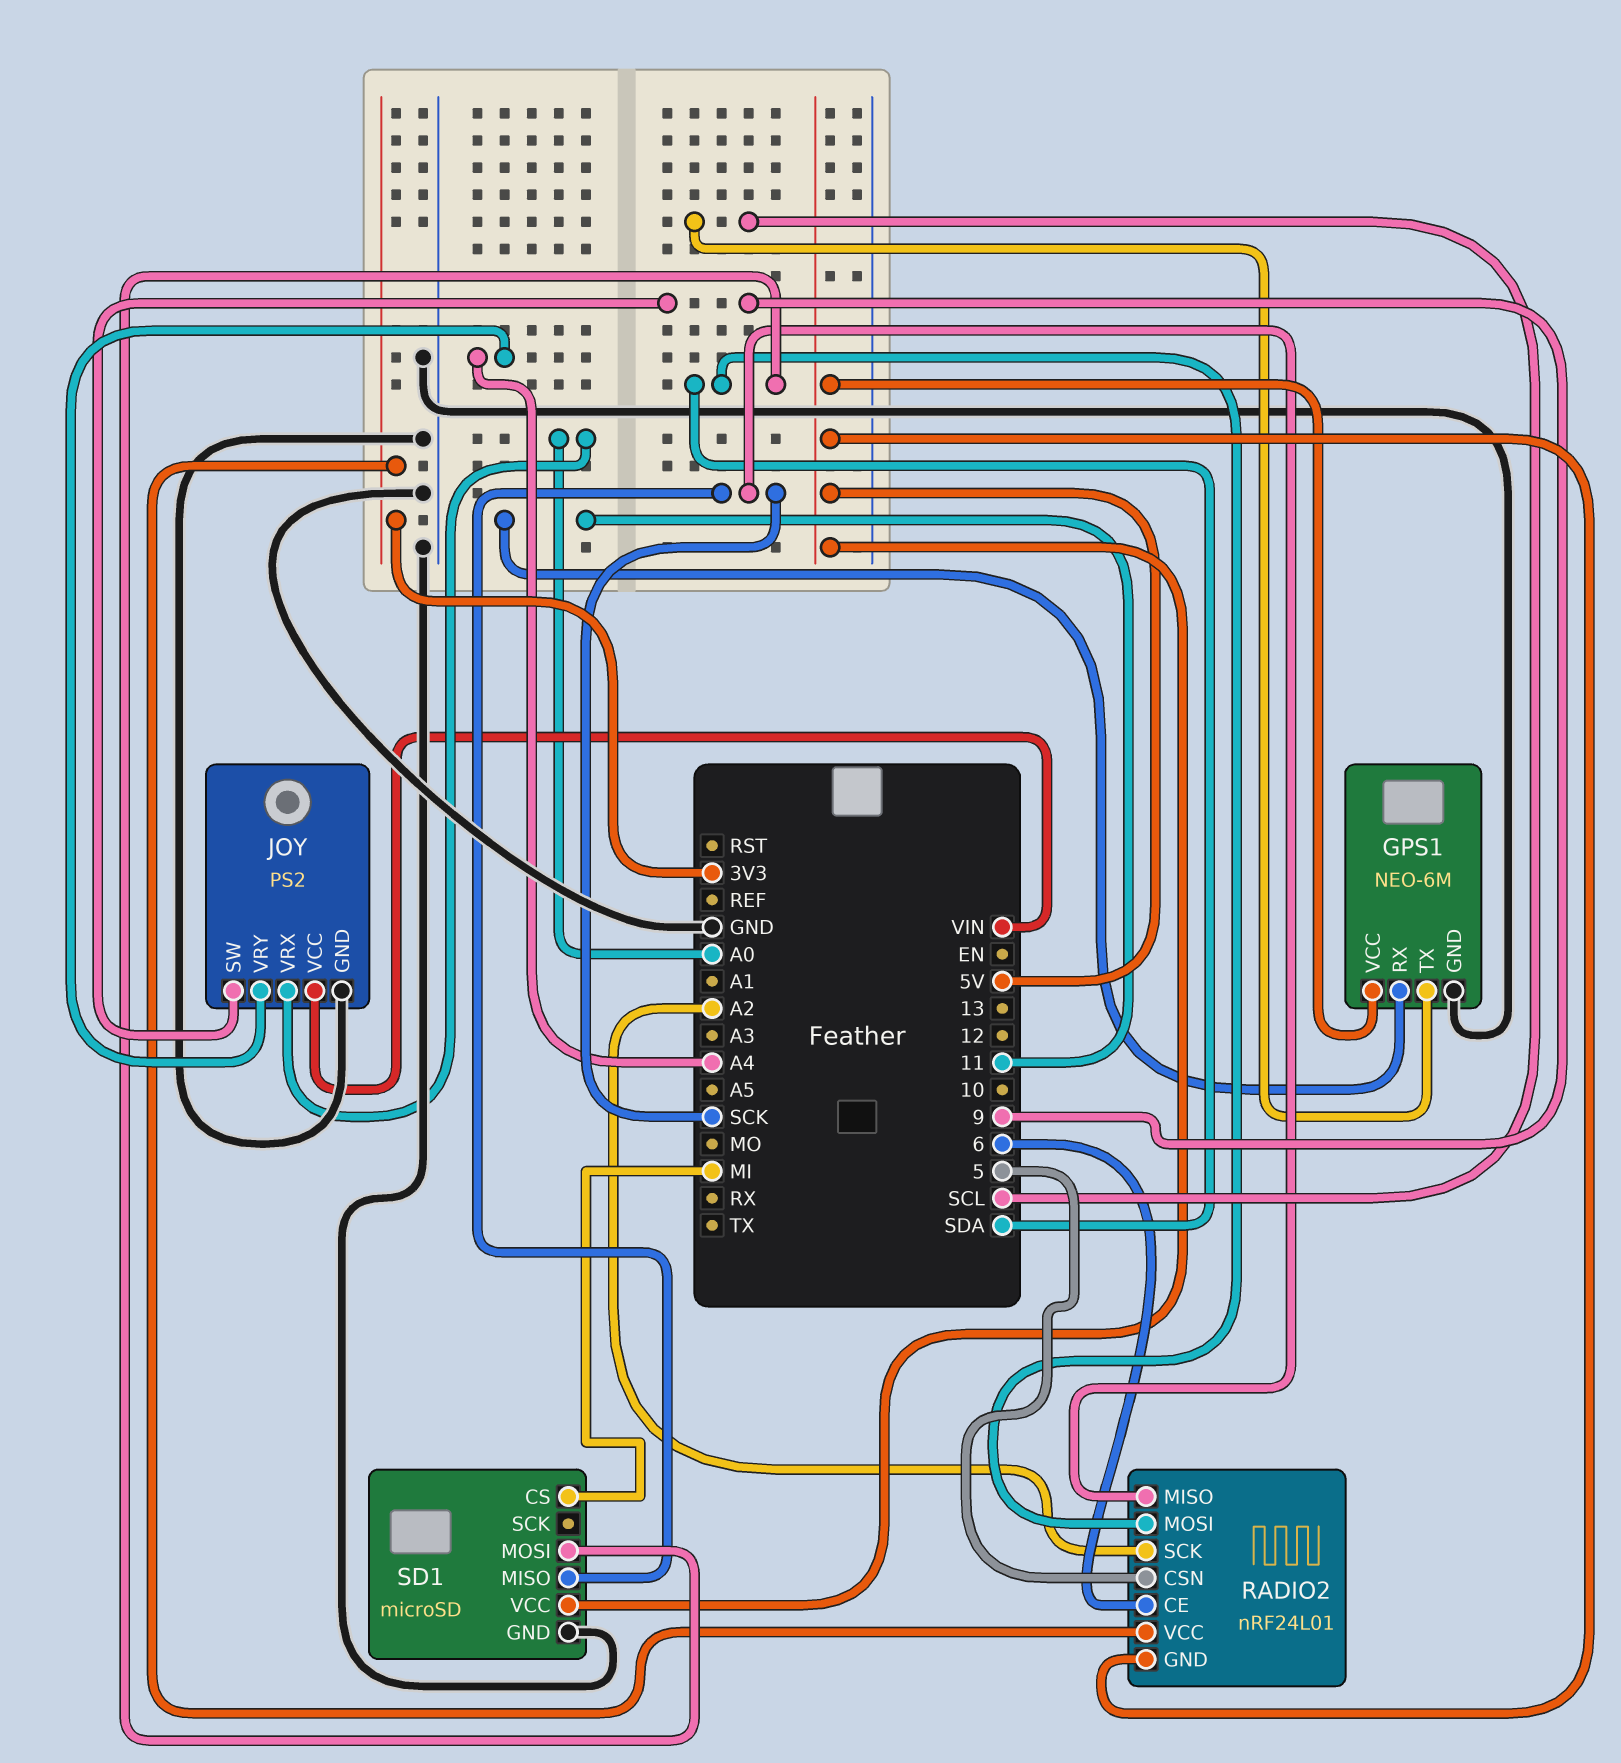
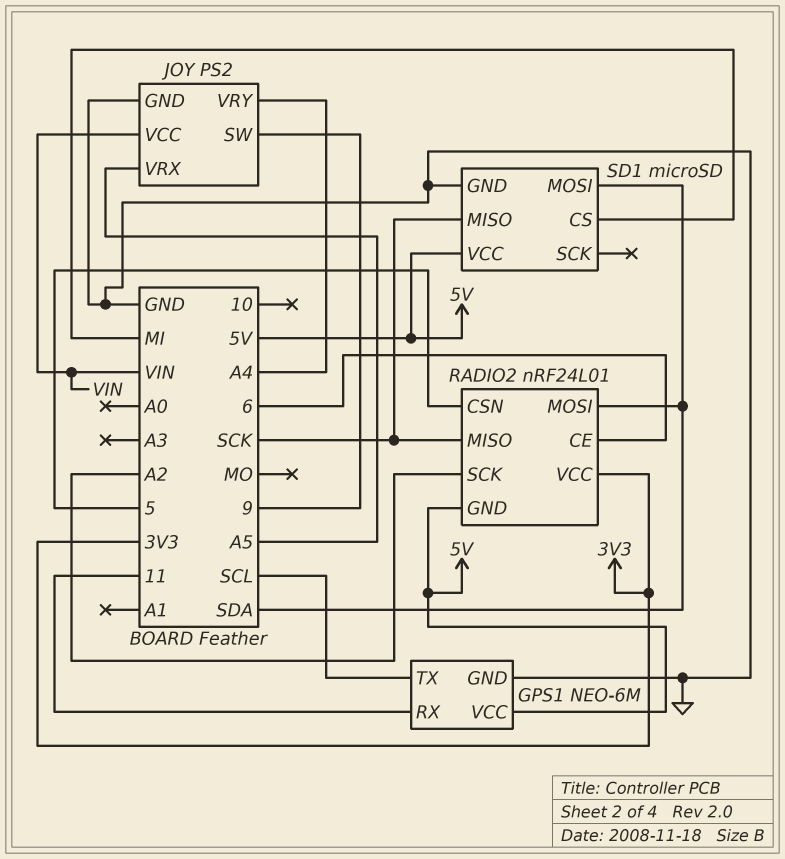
JOY pin VRX: A0 -> A5

